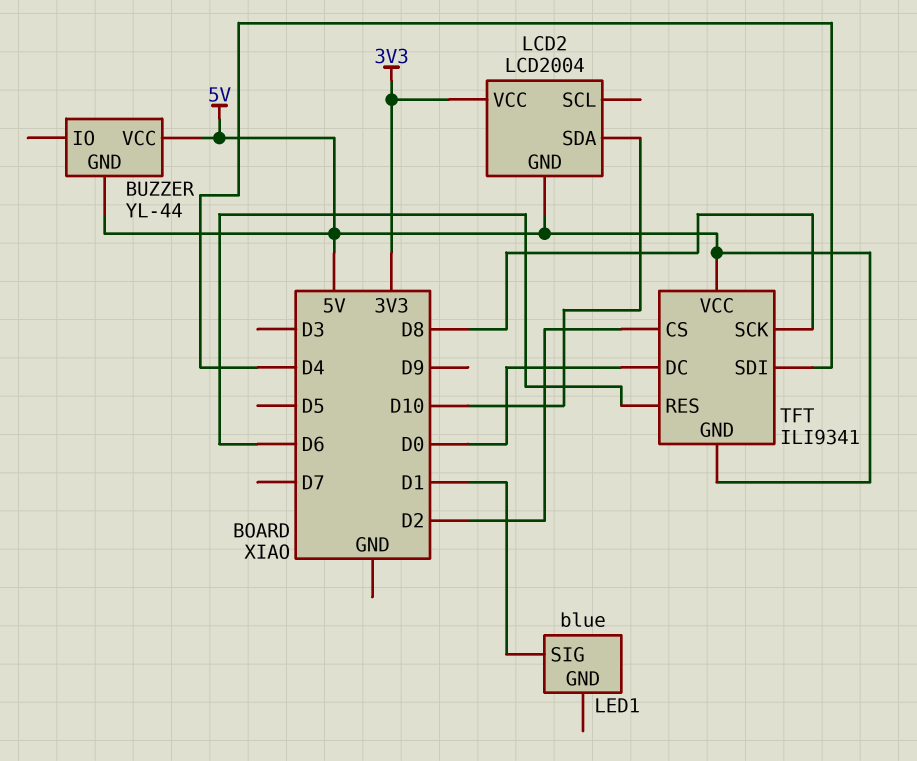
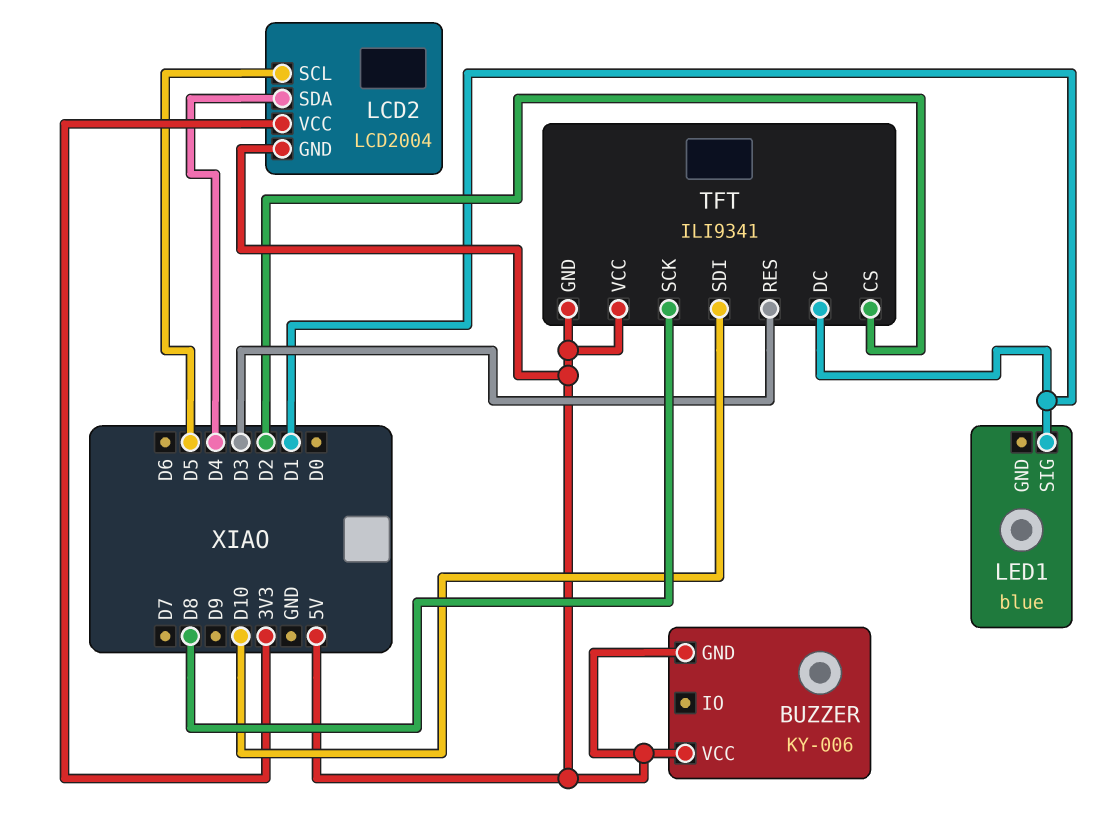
BUZZER: YL-44 -> KY-006
LCD2 pin SCL: none -> D5
LCD2 pin SDA: D10 -> D4
TFT pin DC: D0 -> D1
TFT pin RES: D6 -> D3
TFT pin SDI: D4 -> D10

